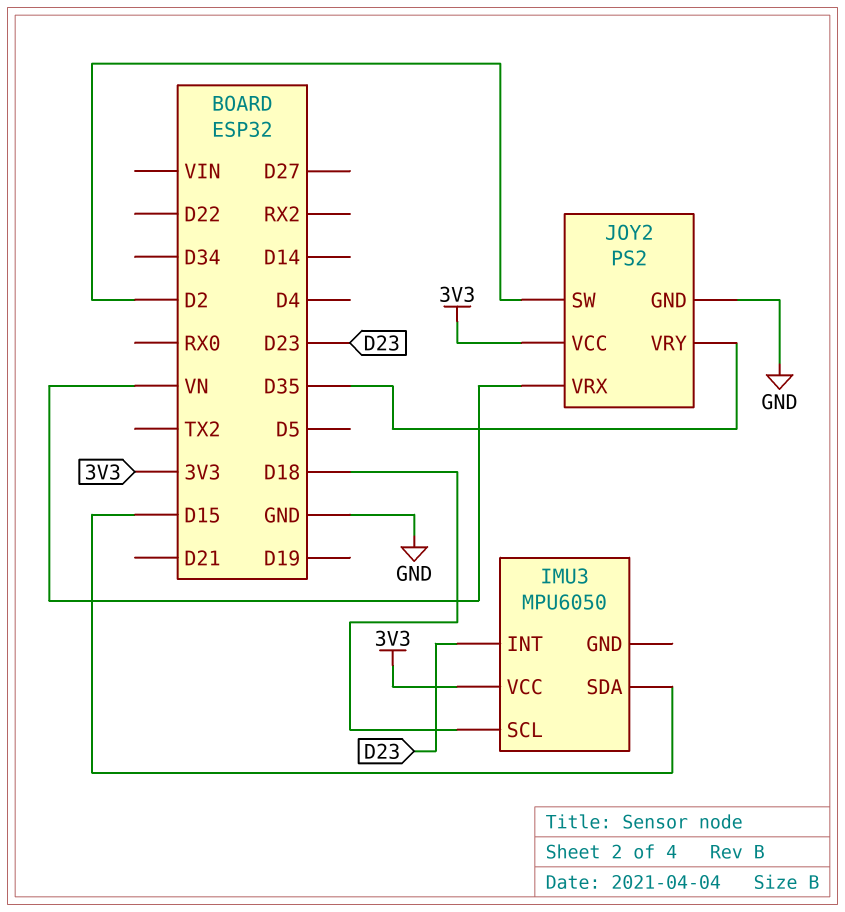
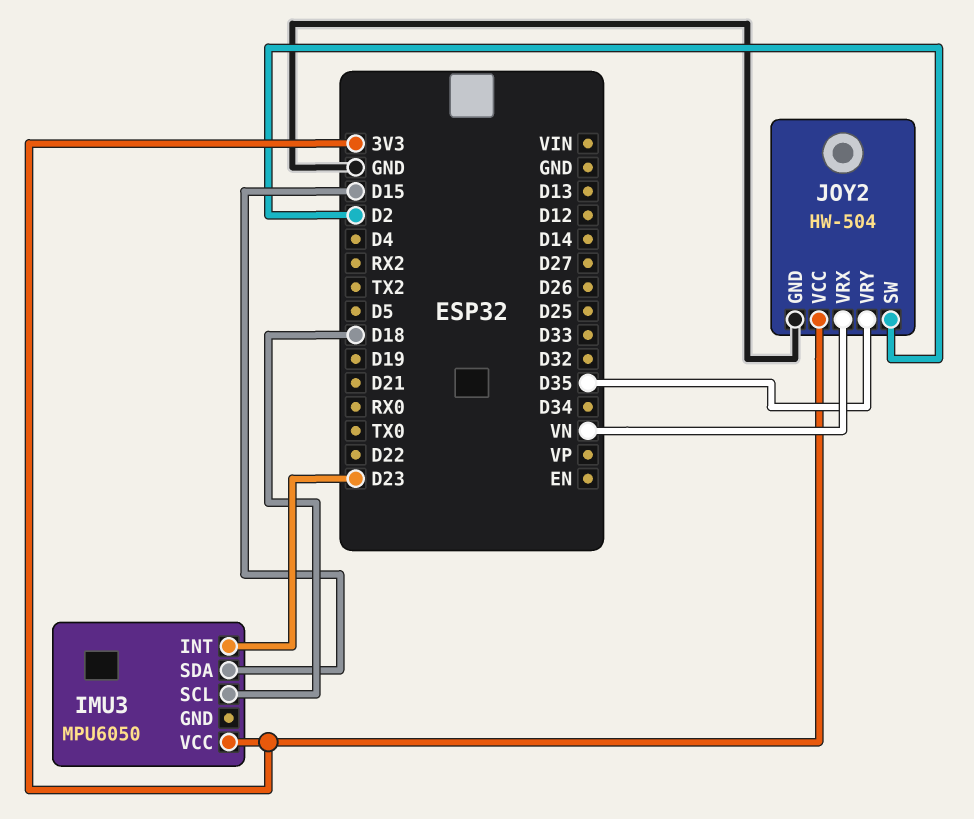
JOY2: PS2 -> HW-504

